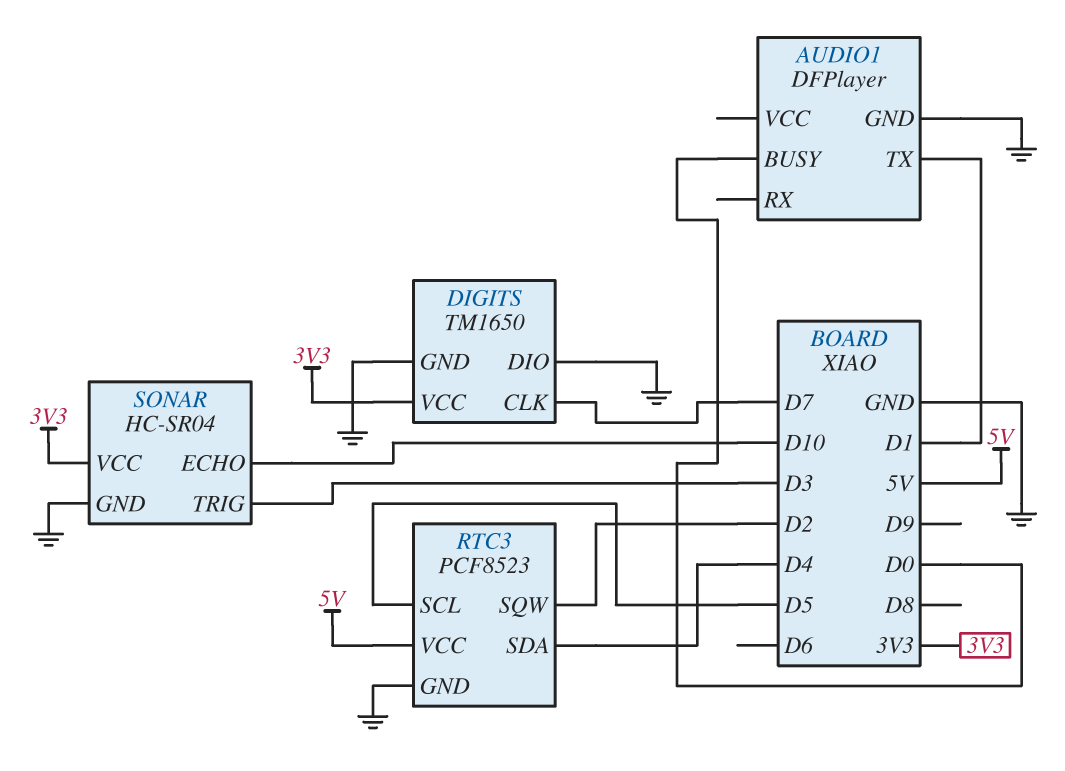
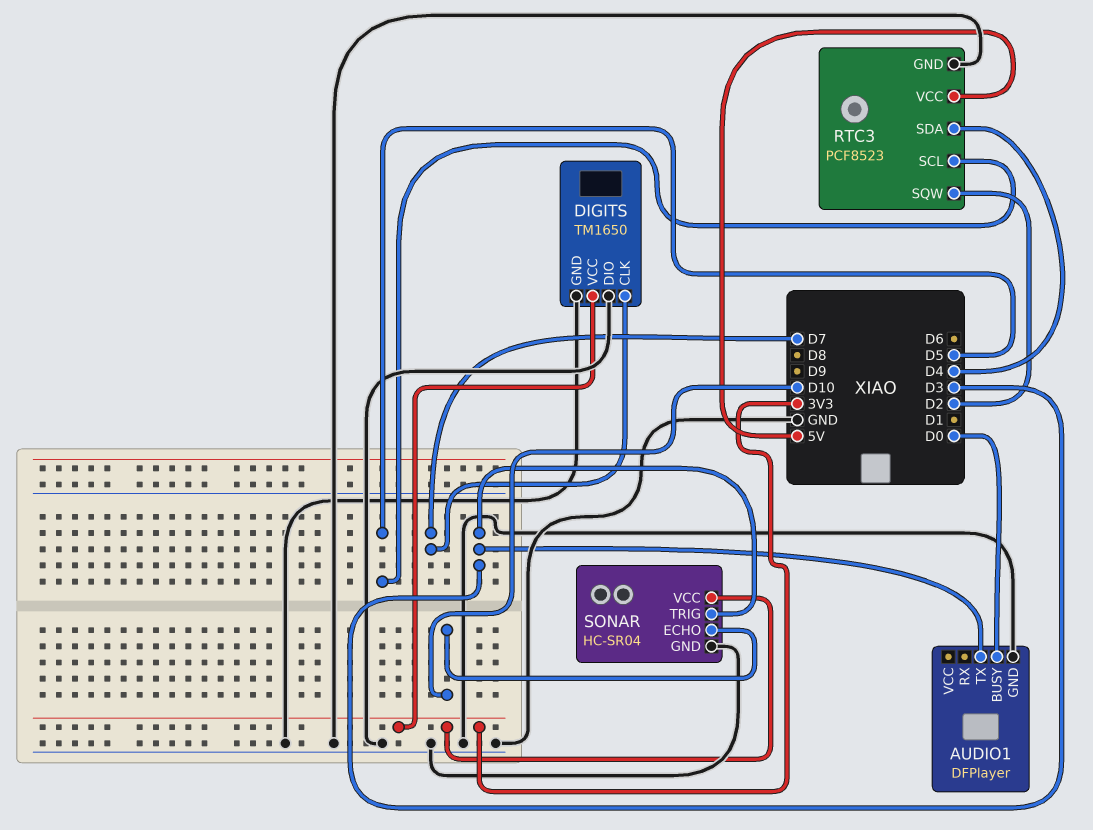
AUDIO1 pin TX: D1 -> D3

